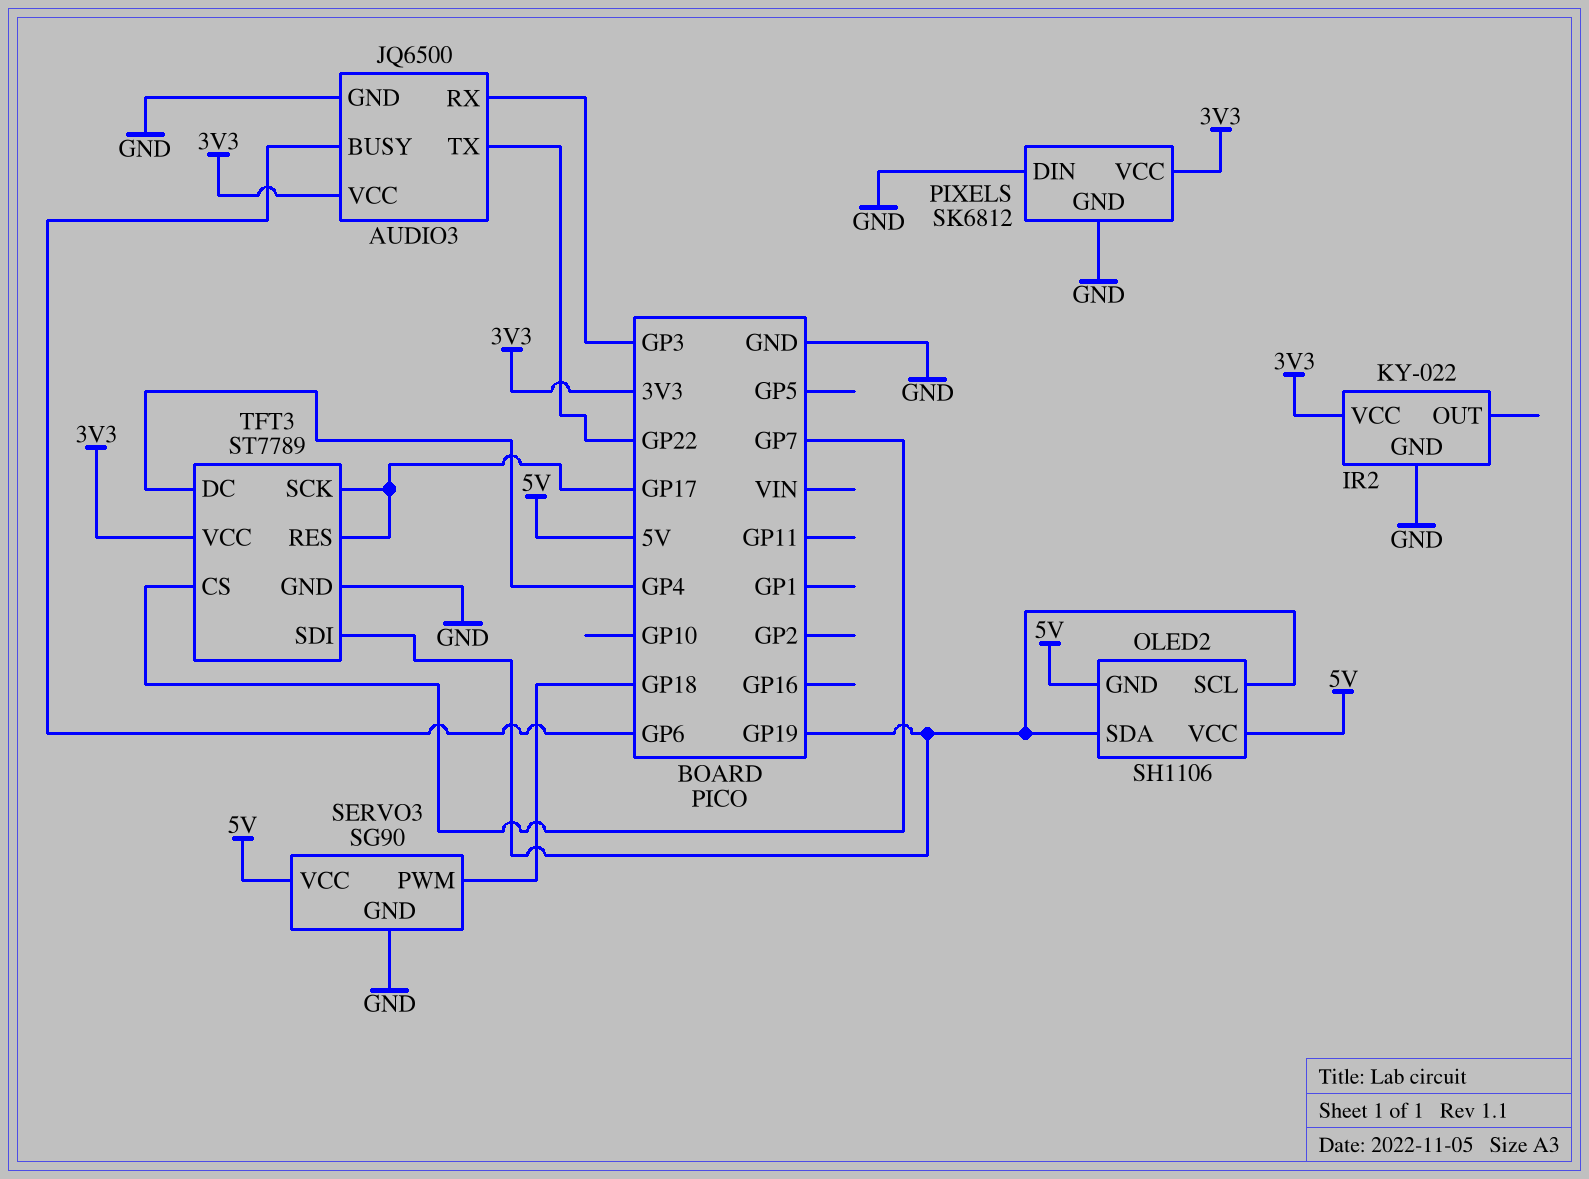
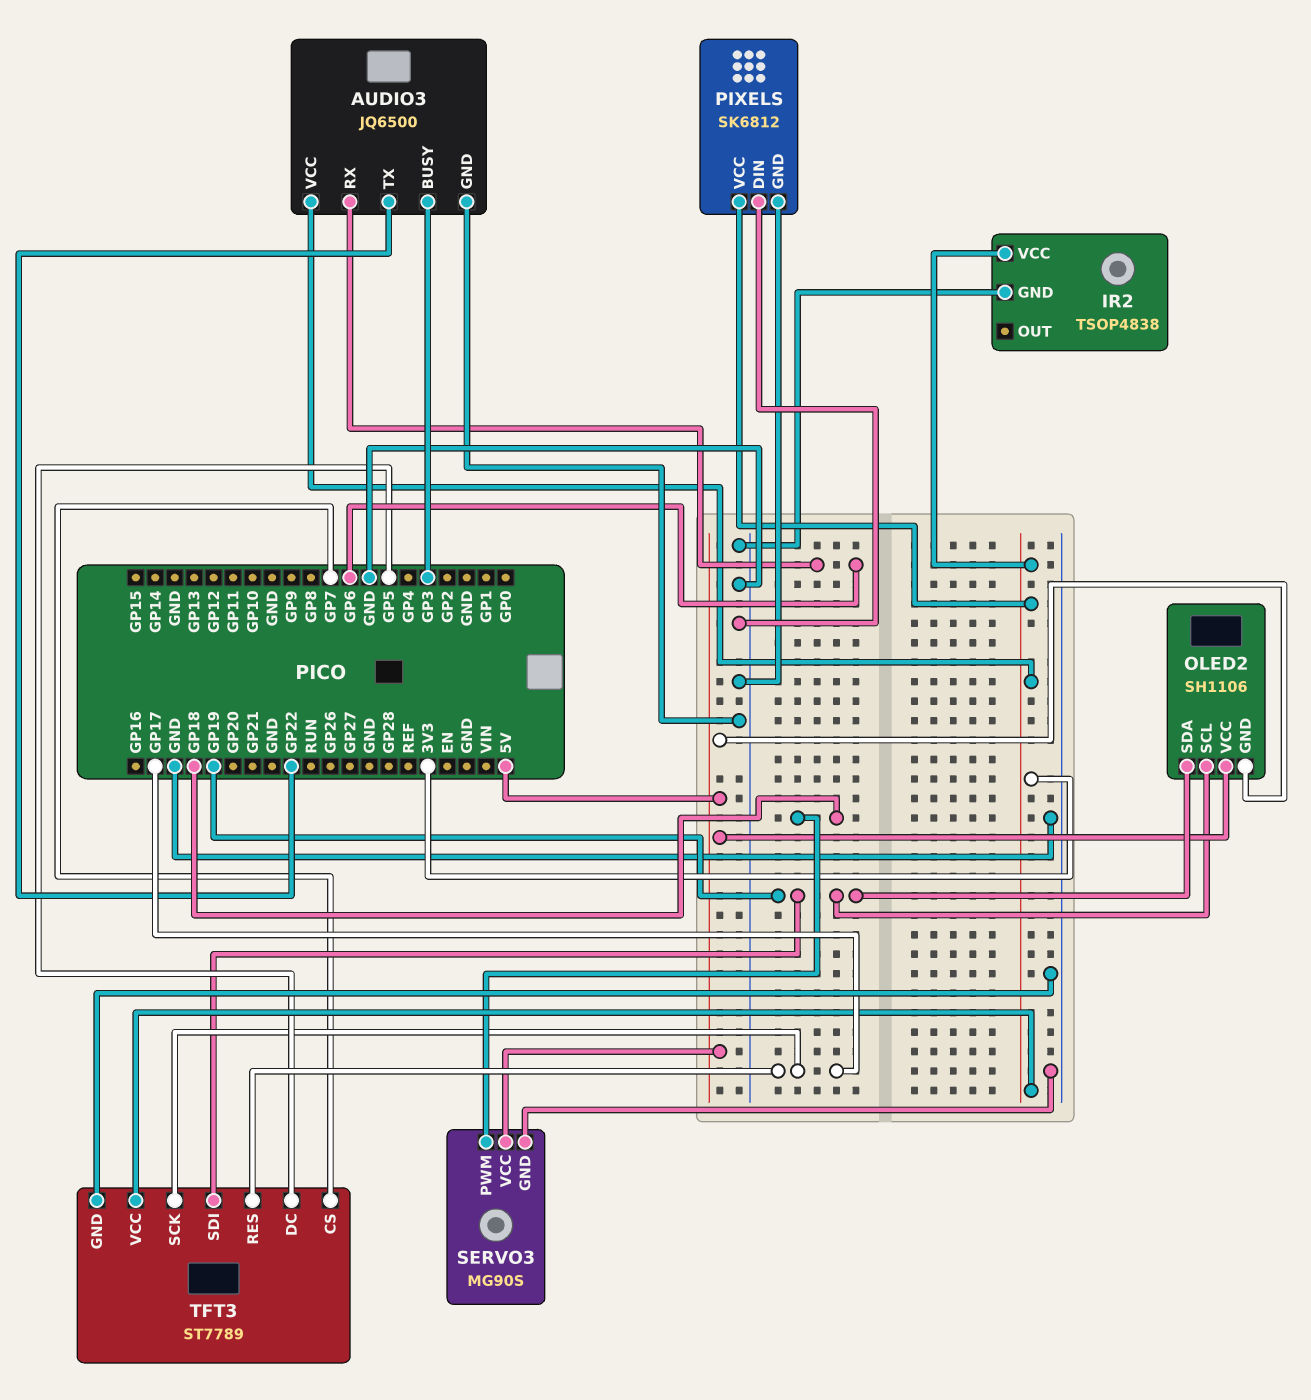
AUDIO3 pin BUSY: GP6 -> GP3
AUDIO3 pin RX: GP3 -> GP6
IR2: KY-022 -> TSOP4838
SERVO3: SG90 -> MG90S
TFT3 pin DC: GP4 -> GP5

